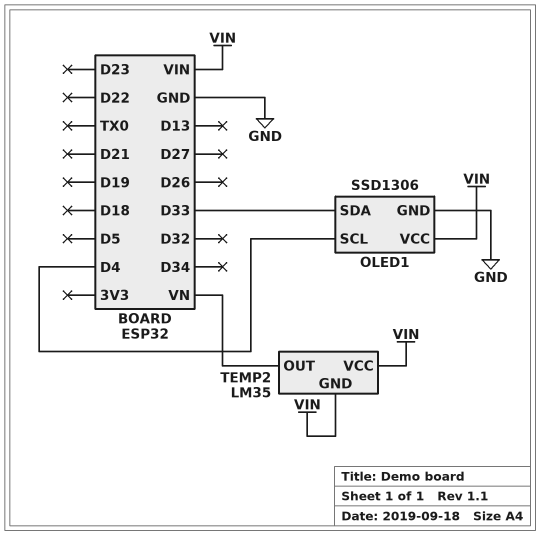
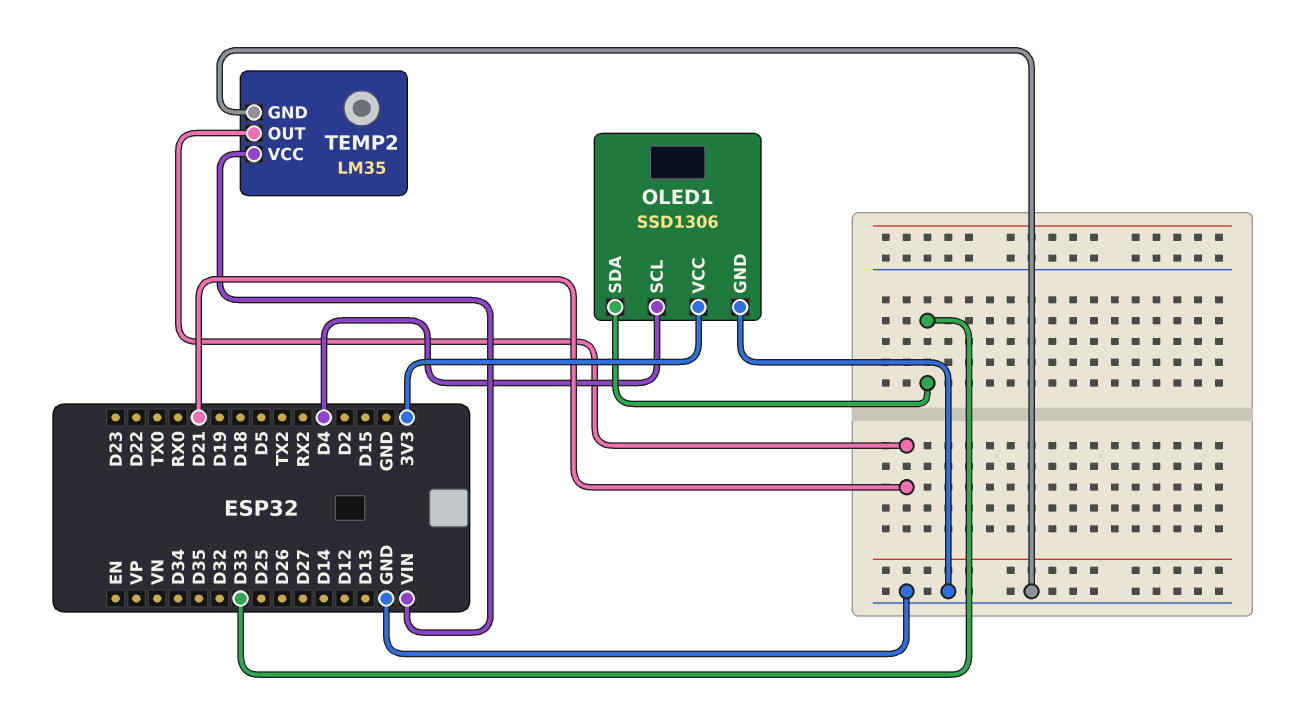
OLED1 pin VCC: VIN -> 3V3
TEMP2 pin GND: VIN -> GND
TEMP2 pin OUT: VN -> D21

